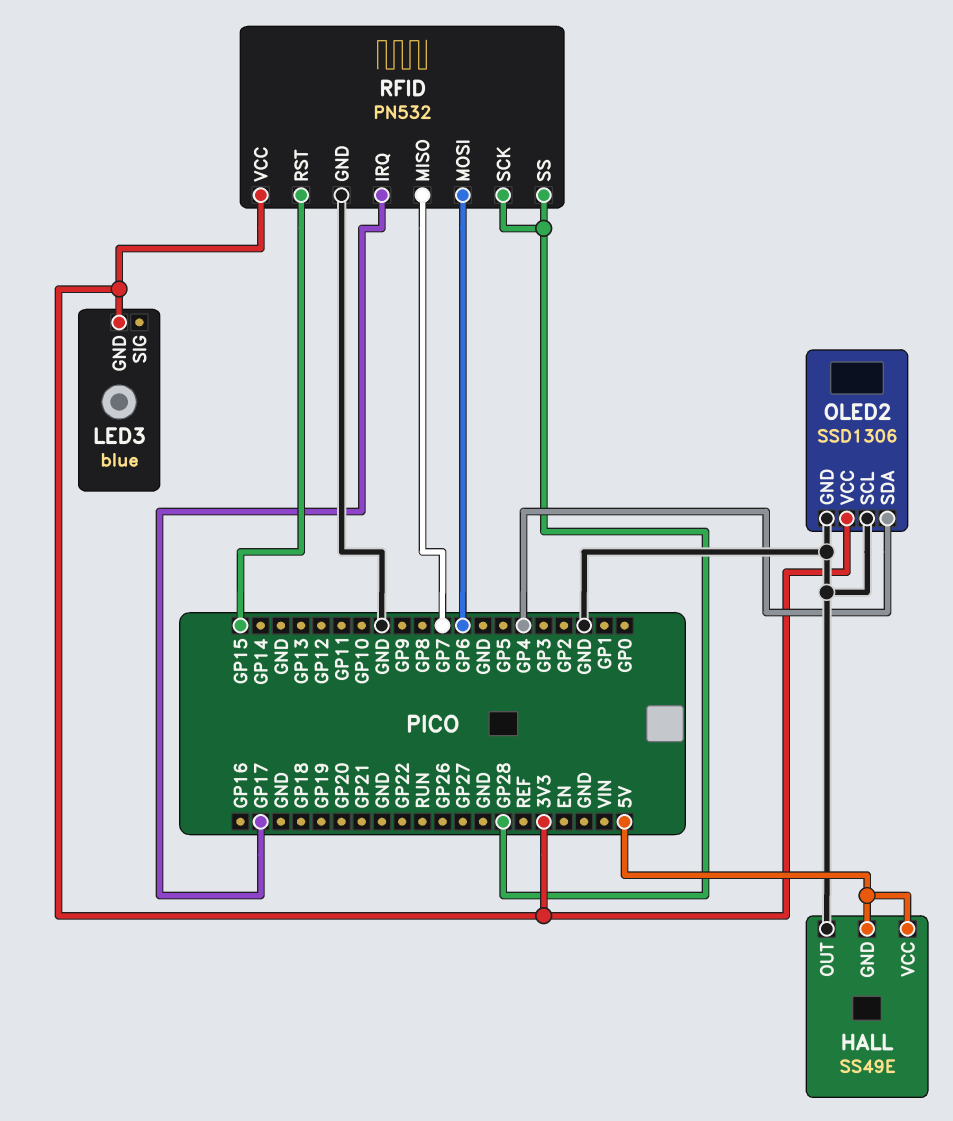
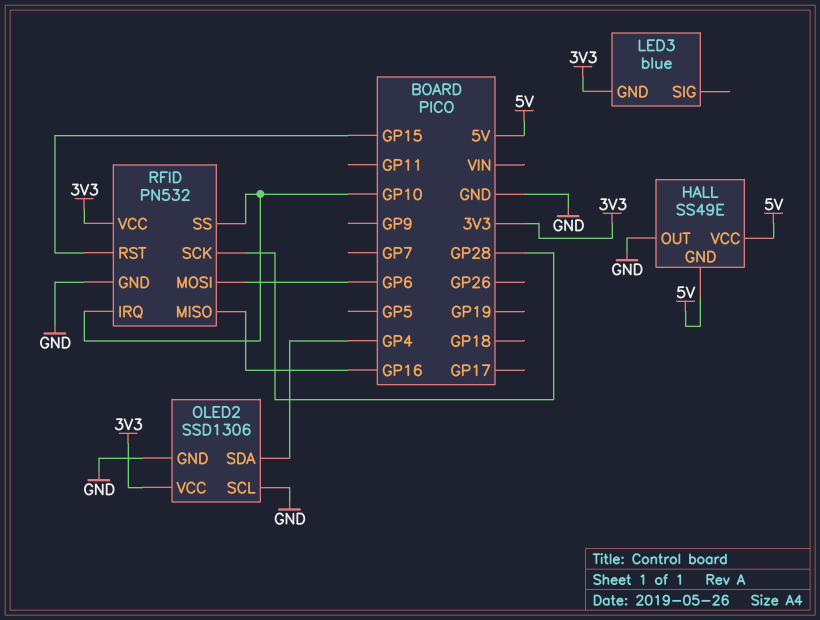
RFID pin IRQ: GP17 -> GP10
RFID pin MISO: GP7 -> GP16
RFID pin SS: GP28 -> GP10

